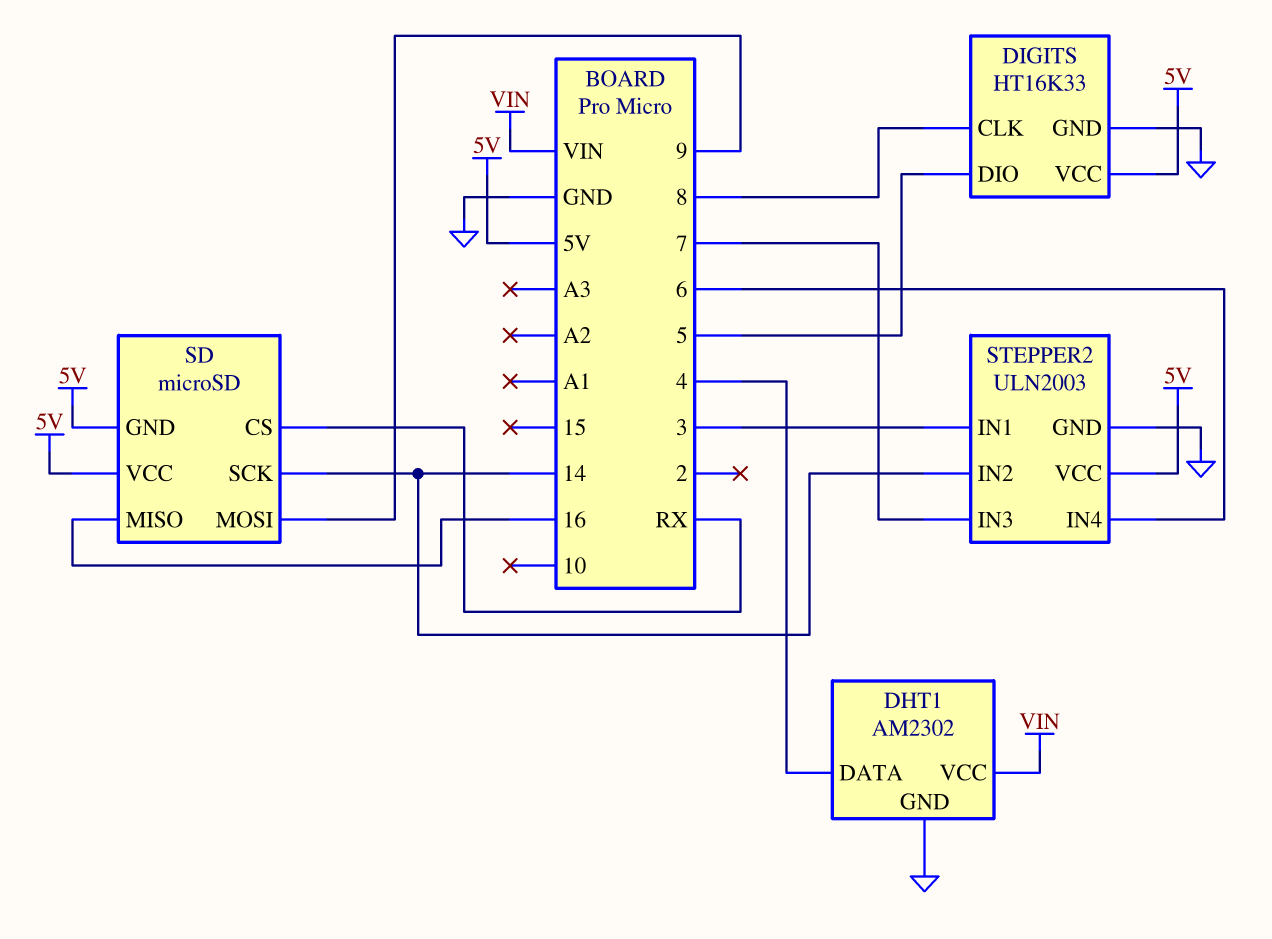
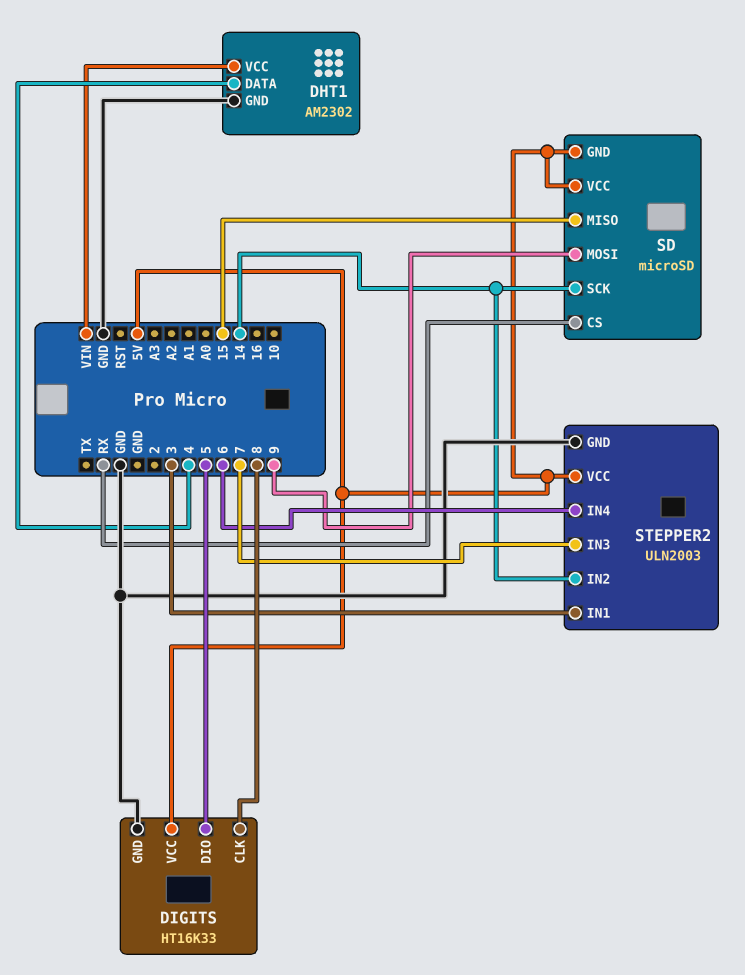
SD pin MISO: 16 -> 15

